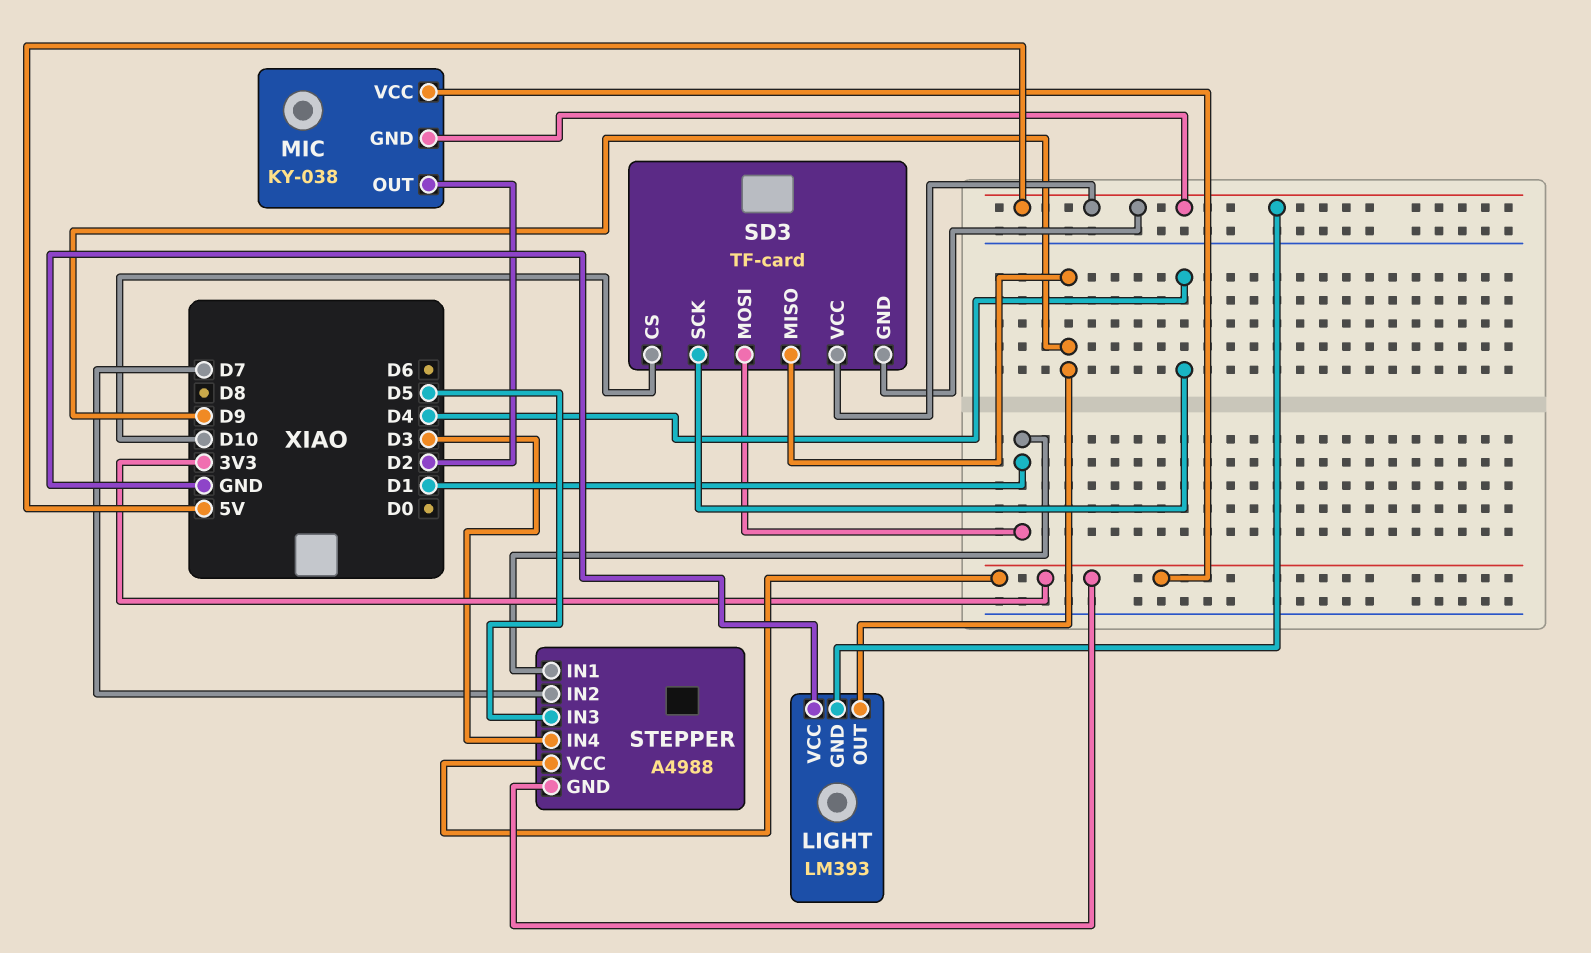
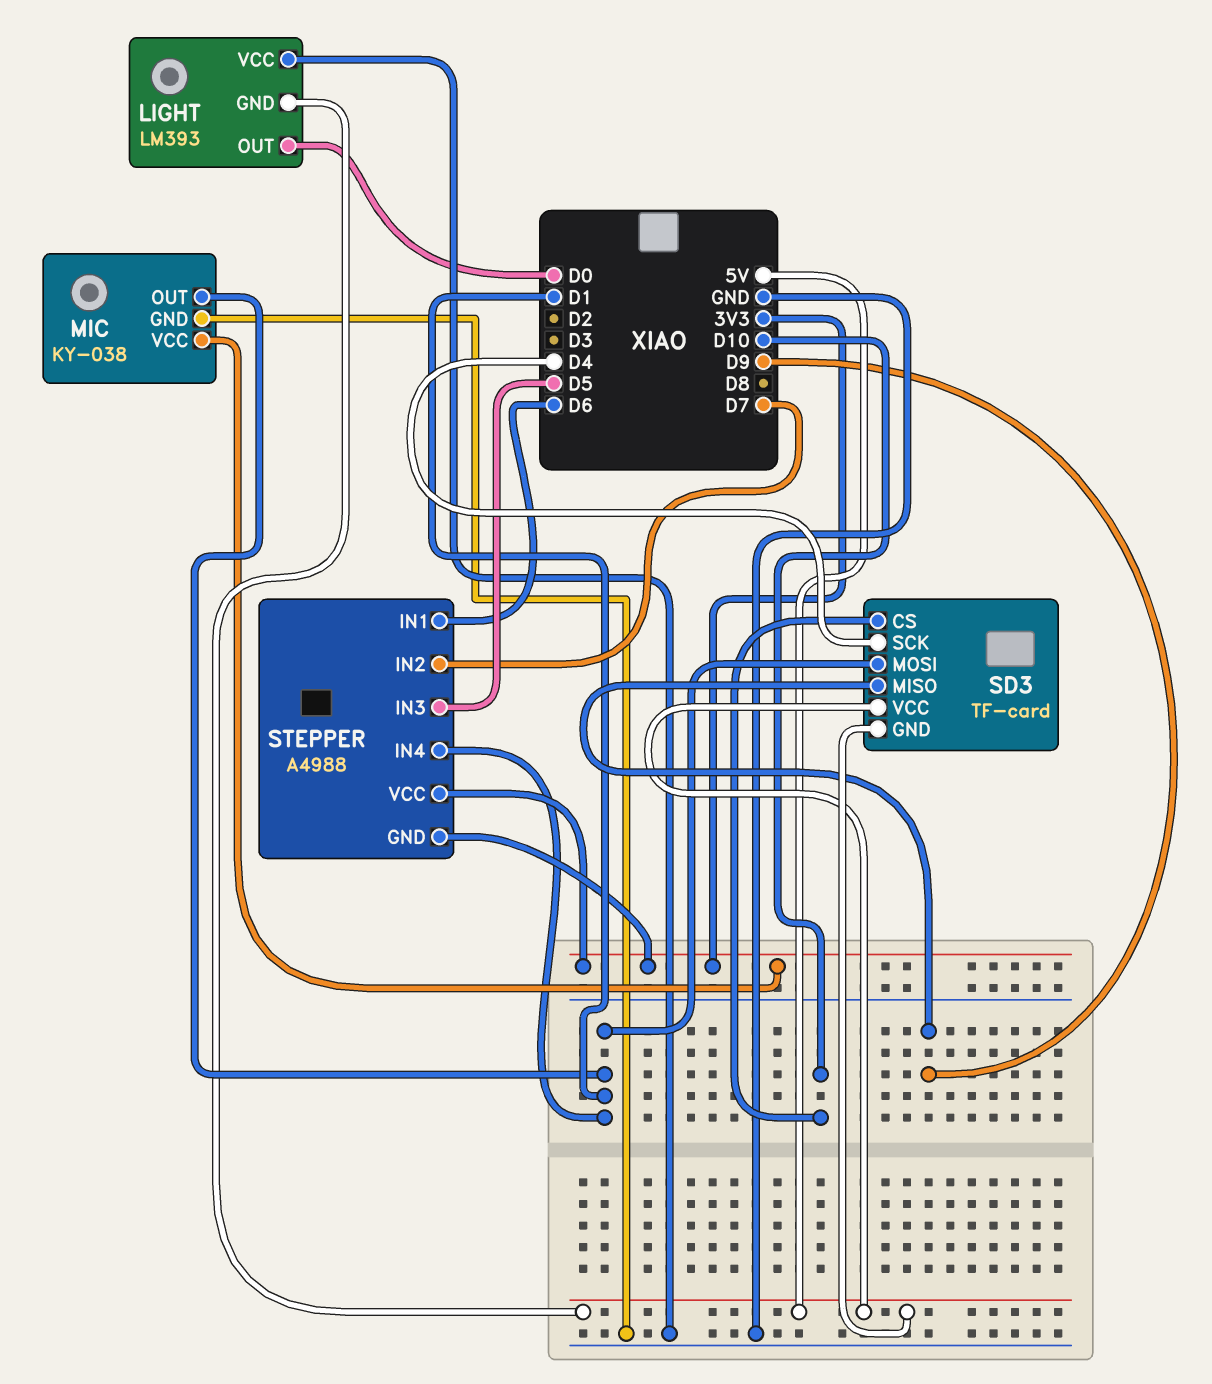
LIGHT pin OUT: D9 -> D0
MIC pin GND: 5V -> GND
MIC pin OUT: D2 -> D1
STEPPER pin IN1: D1 -> D6
STEPPER pin IN4: D3 -> D1

